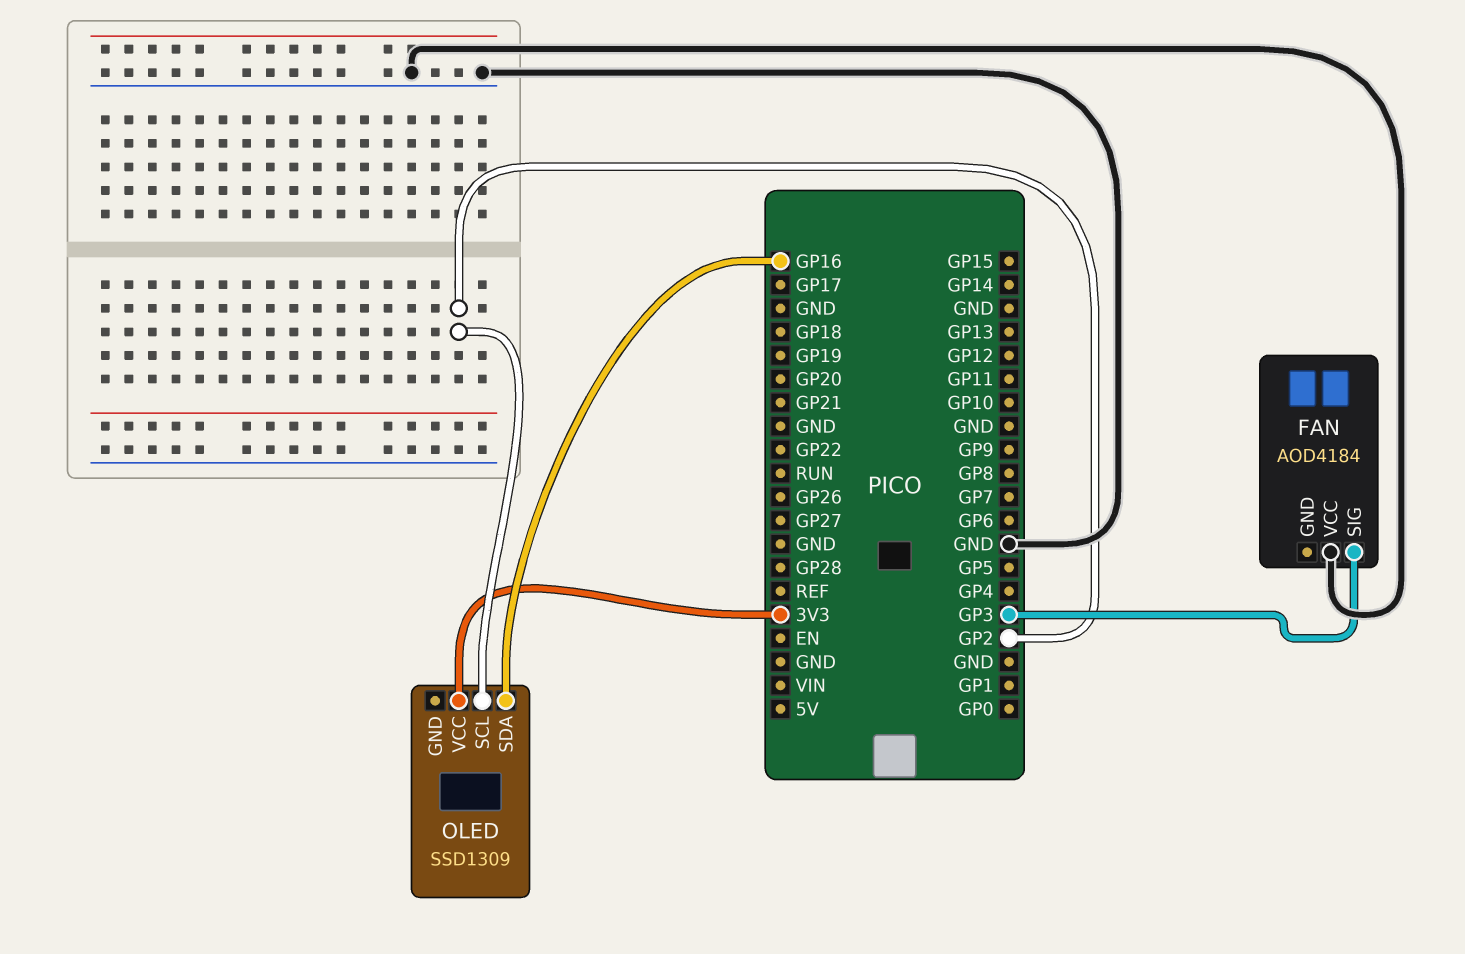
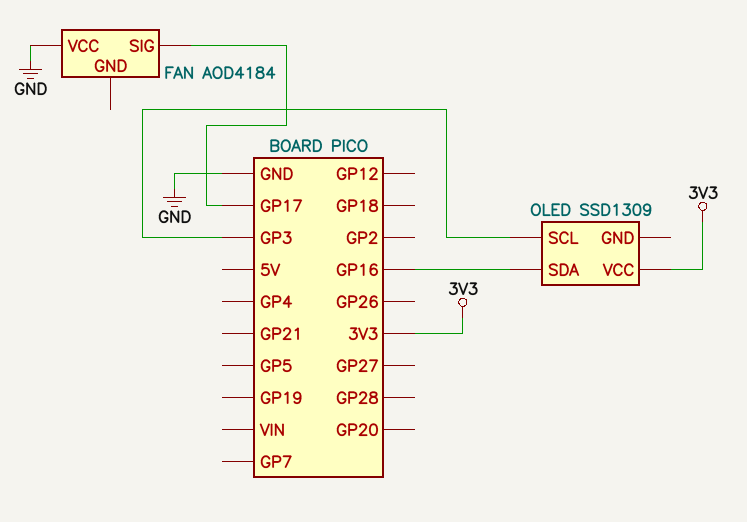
FAN pin SIG: GP3 -> GP17
OLED pin SCL: GP2 -> GP3

